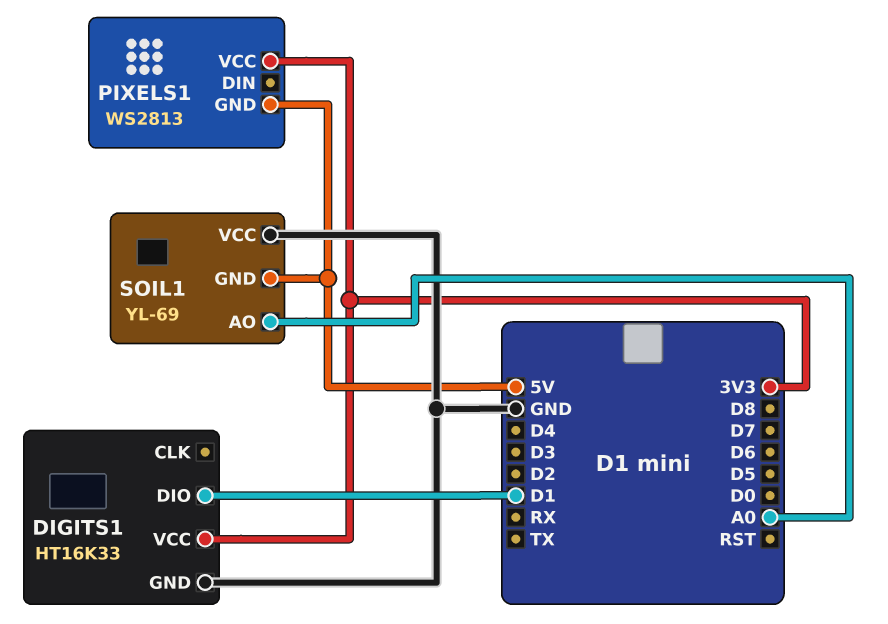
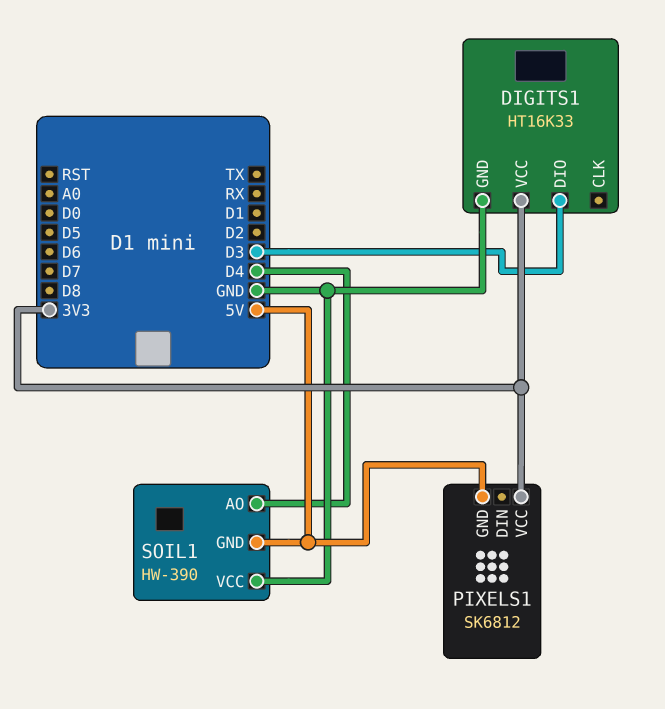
DIGITS1 pin DIO: D1 -> D3
PIXELS1: WS2813 -> SK6812
SOIL1: YL-69 -> HW-390
SOIL1 pin AO: A0 -> D4

